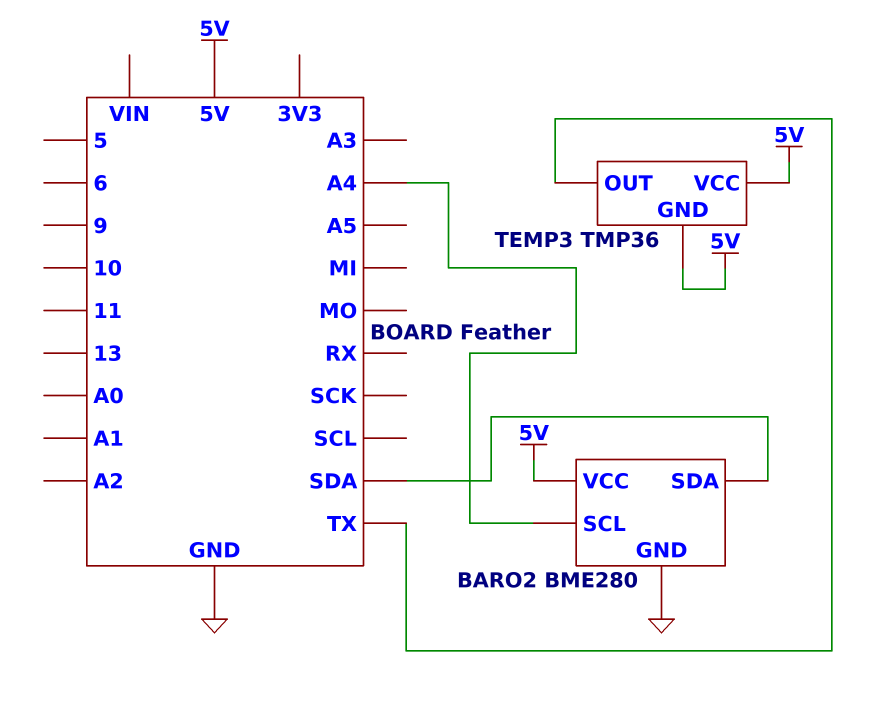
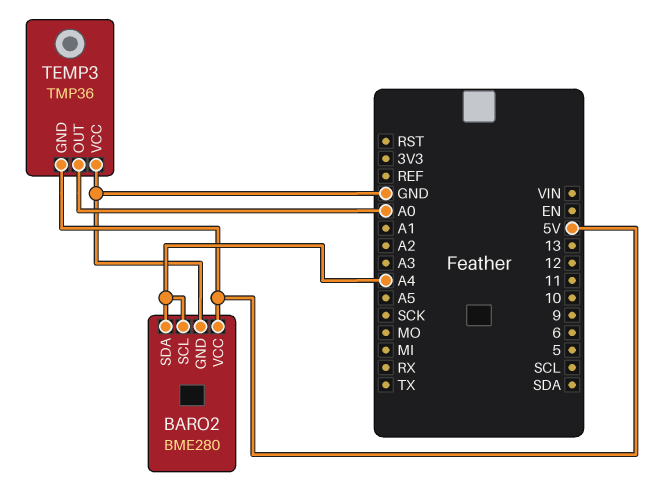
BARO2 pin SDA: SDA -> A4
TEMP3 pin OUT: TX -> A0
TEMP3 pin VCC: 5V -> GND

